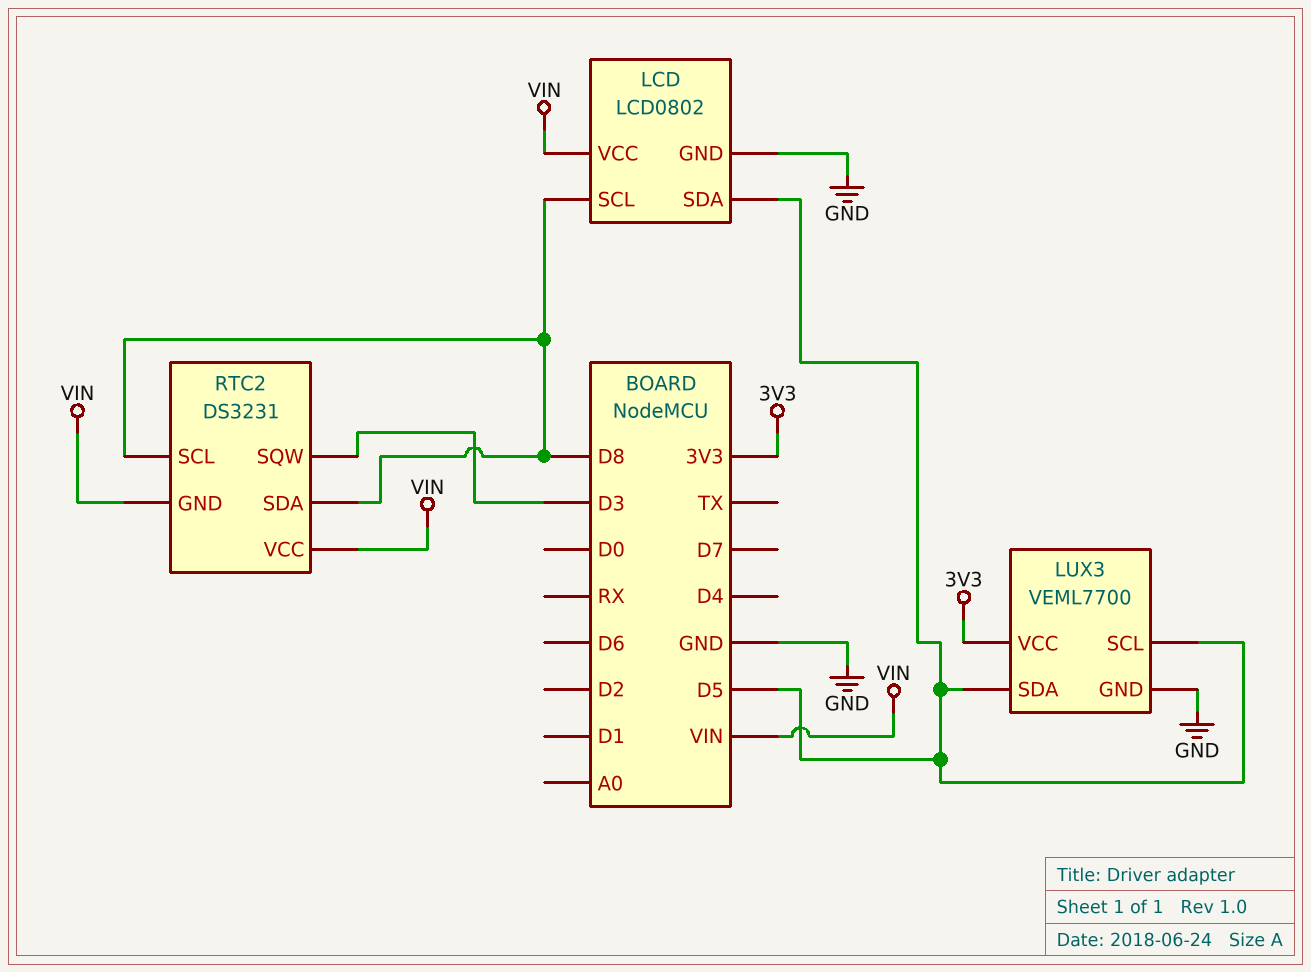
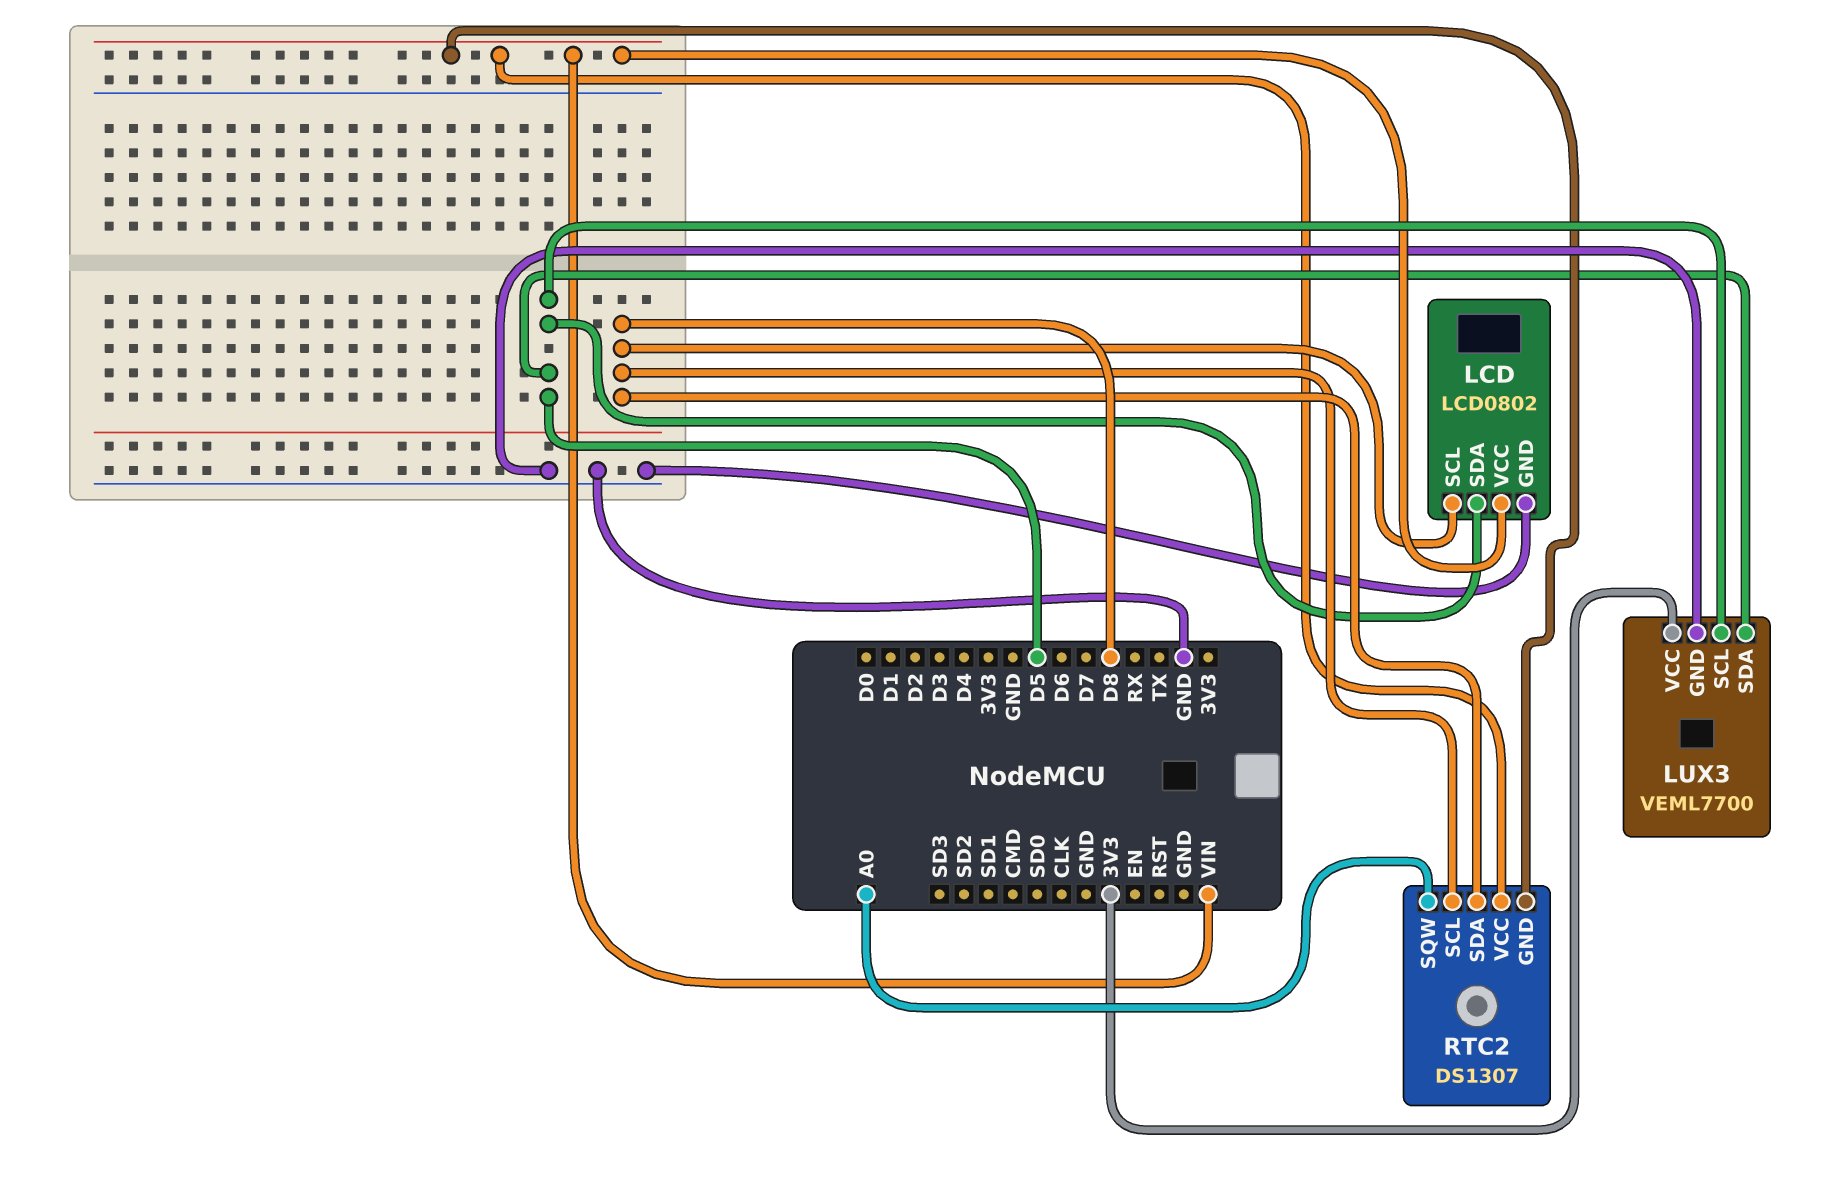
RTC2: DS3231 -> DS1307
RTC2 pin SQW: D3 -> A0

